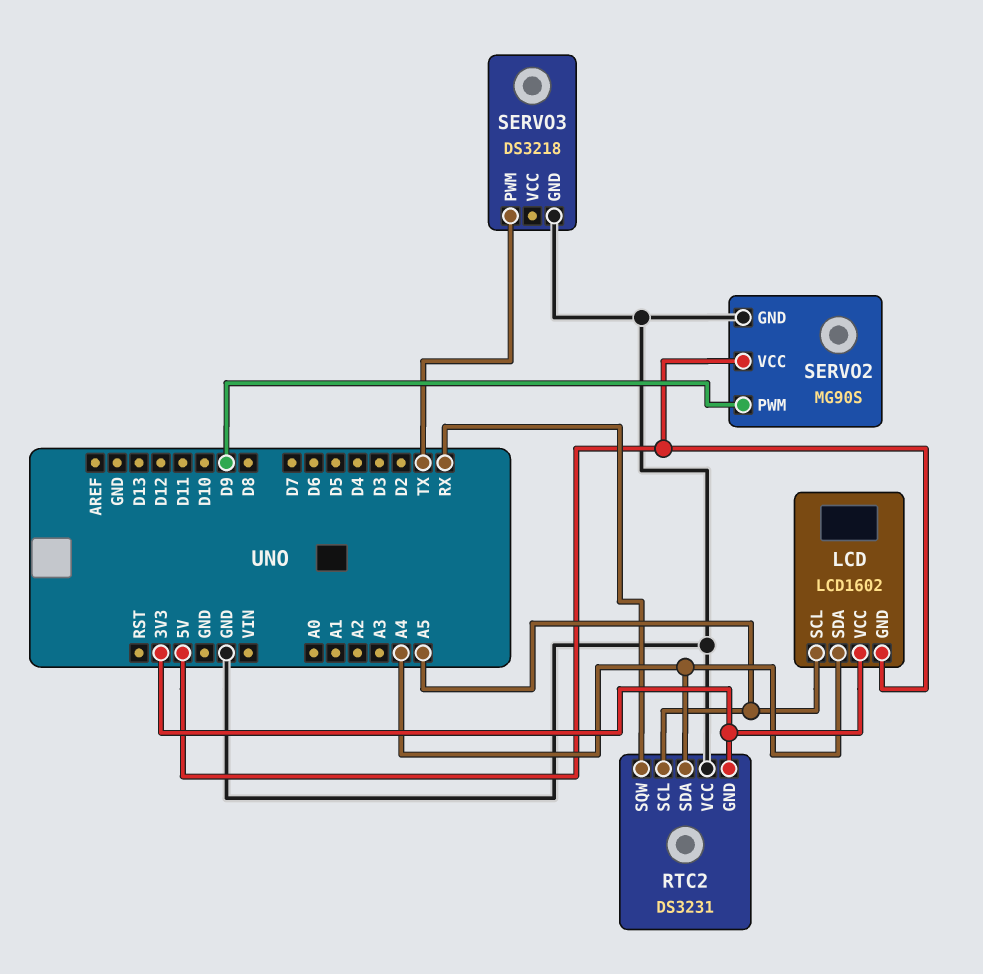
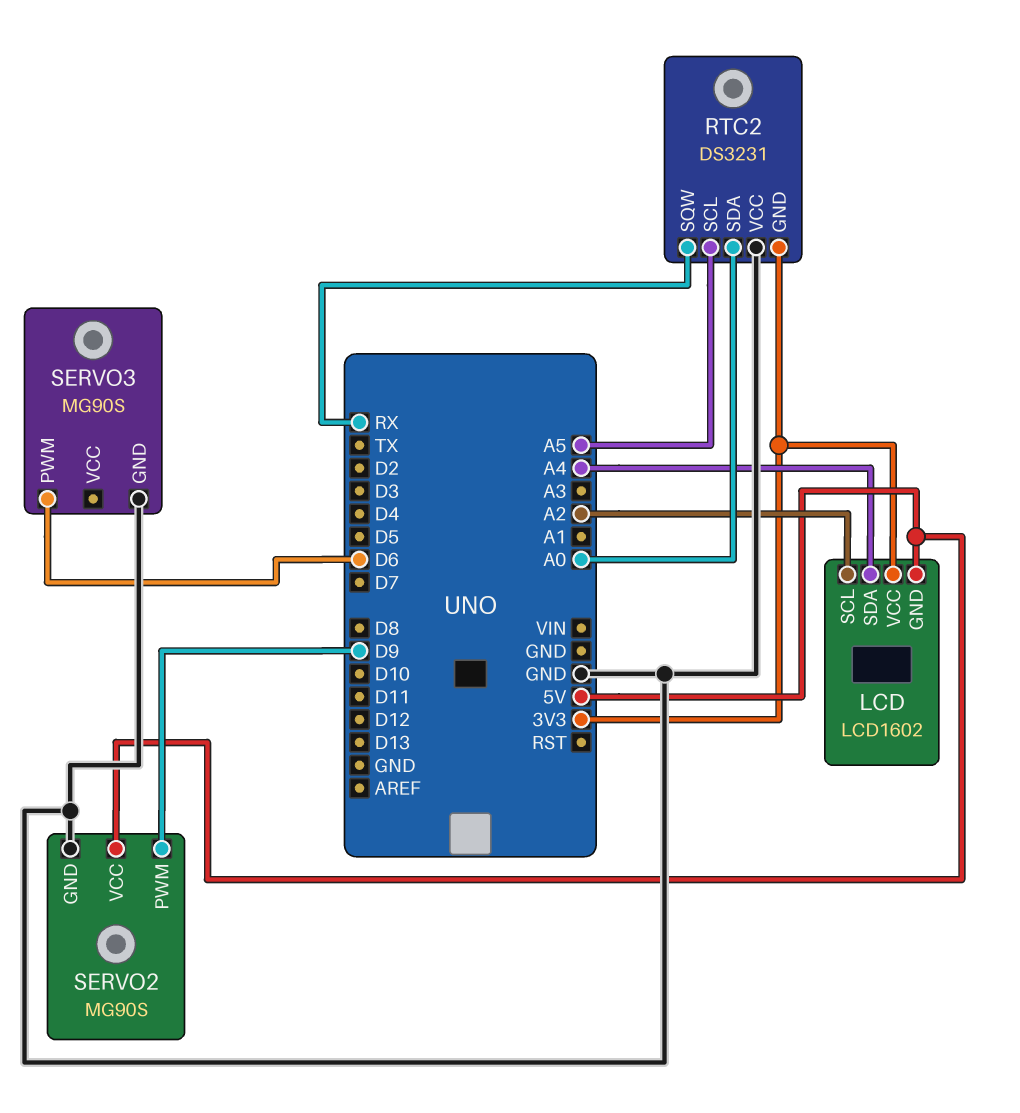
LCD pin SCL: A5 -> A2
RTC2 pin SDA: A4 -> A0
SERVO3: DS3218 -> MG90S
SERVO3 pin PWM: TX -> D6

